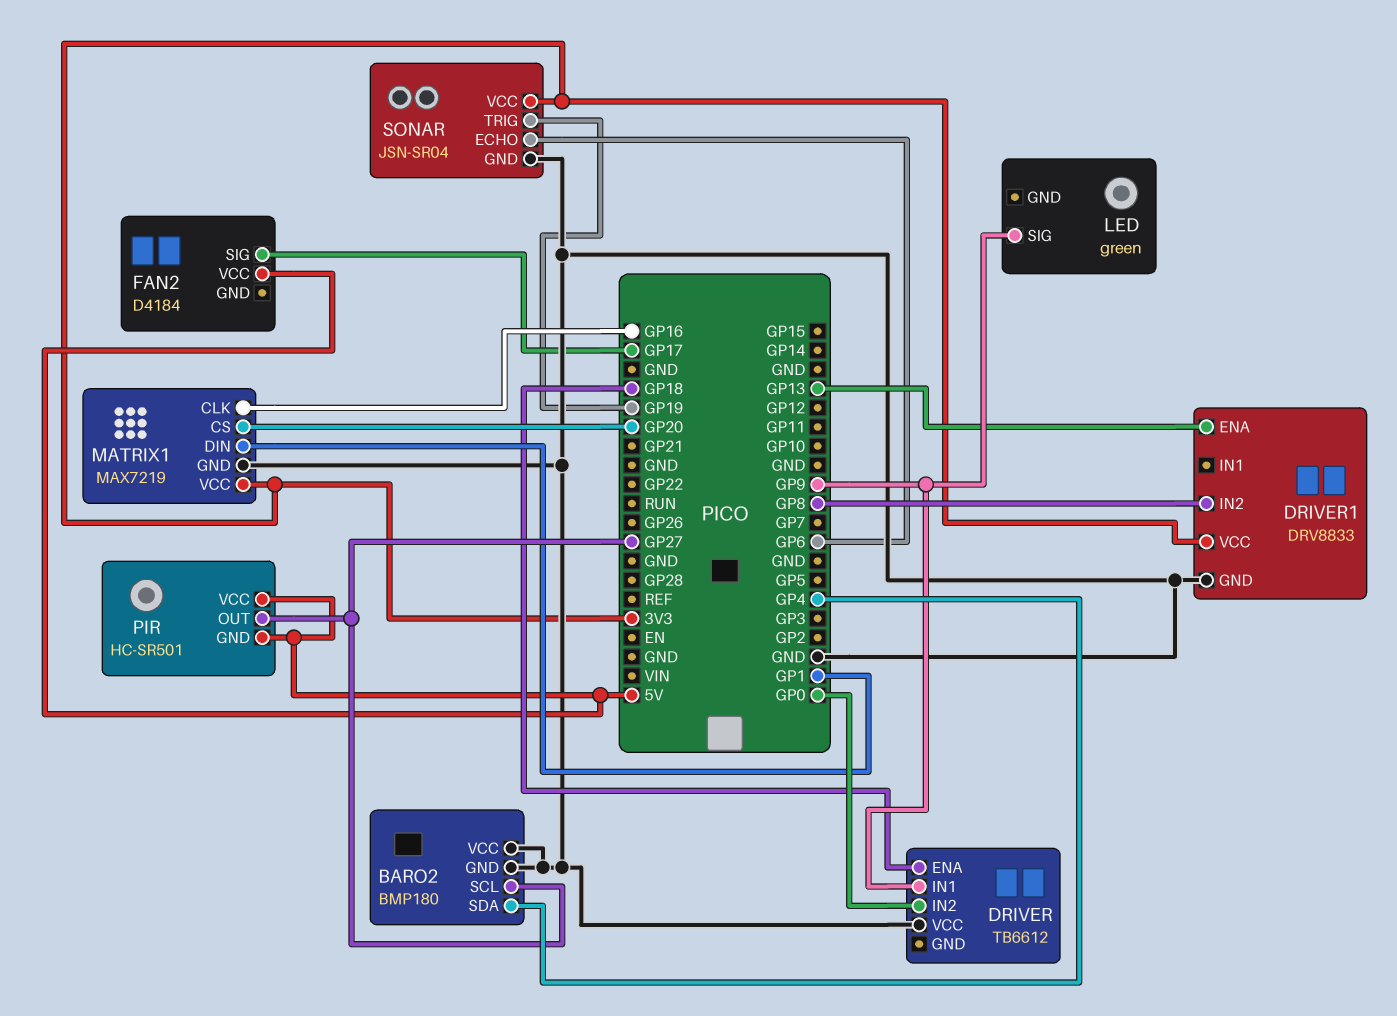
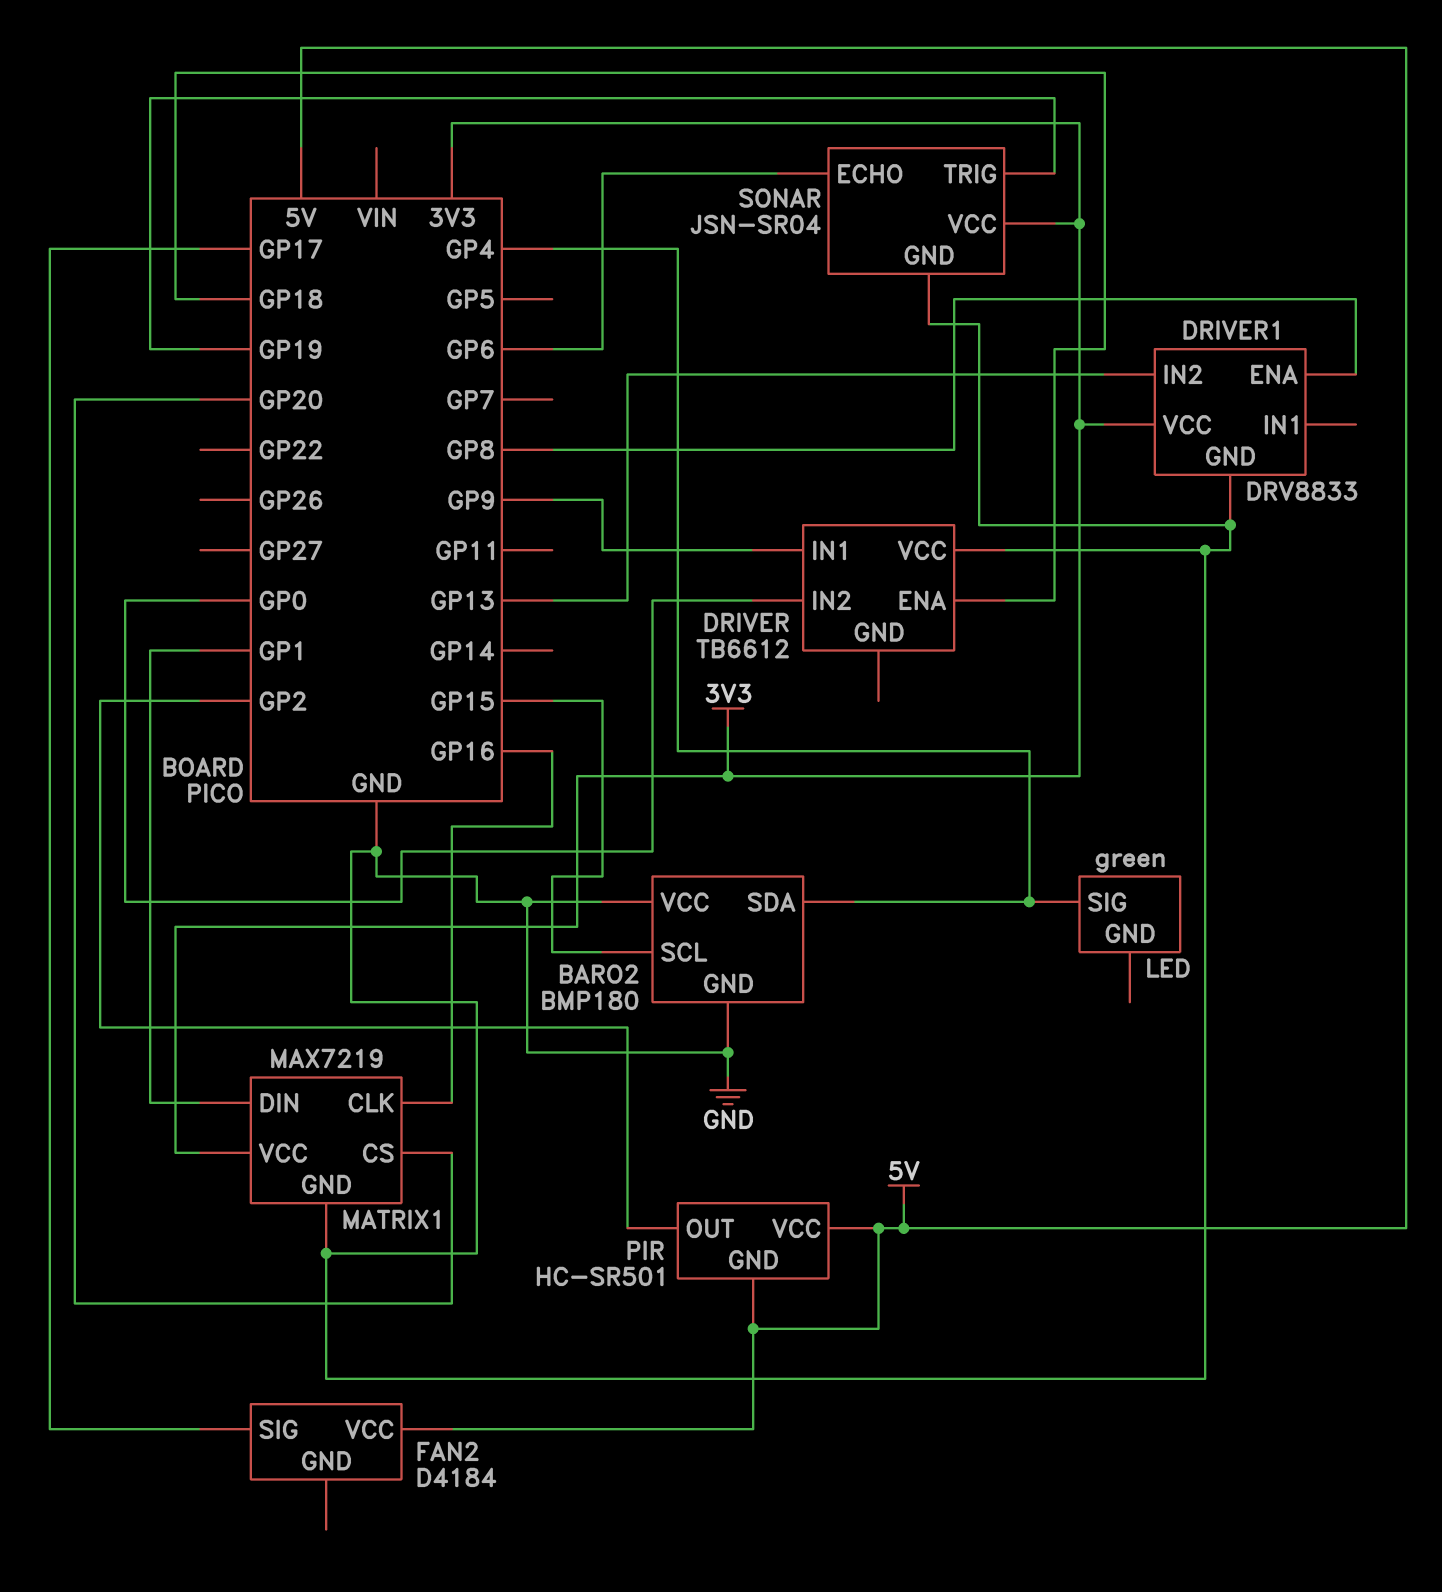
BARO2 pin SCL: GP27 -> GP15
DRIVER1 pin ENA: GP13 -> GP8
DRIVER1 pin IN2: GP8 -> GP13
LED pin SIG: GP9 -> GP4
PIR pin OUT: GP27 -> GP2

